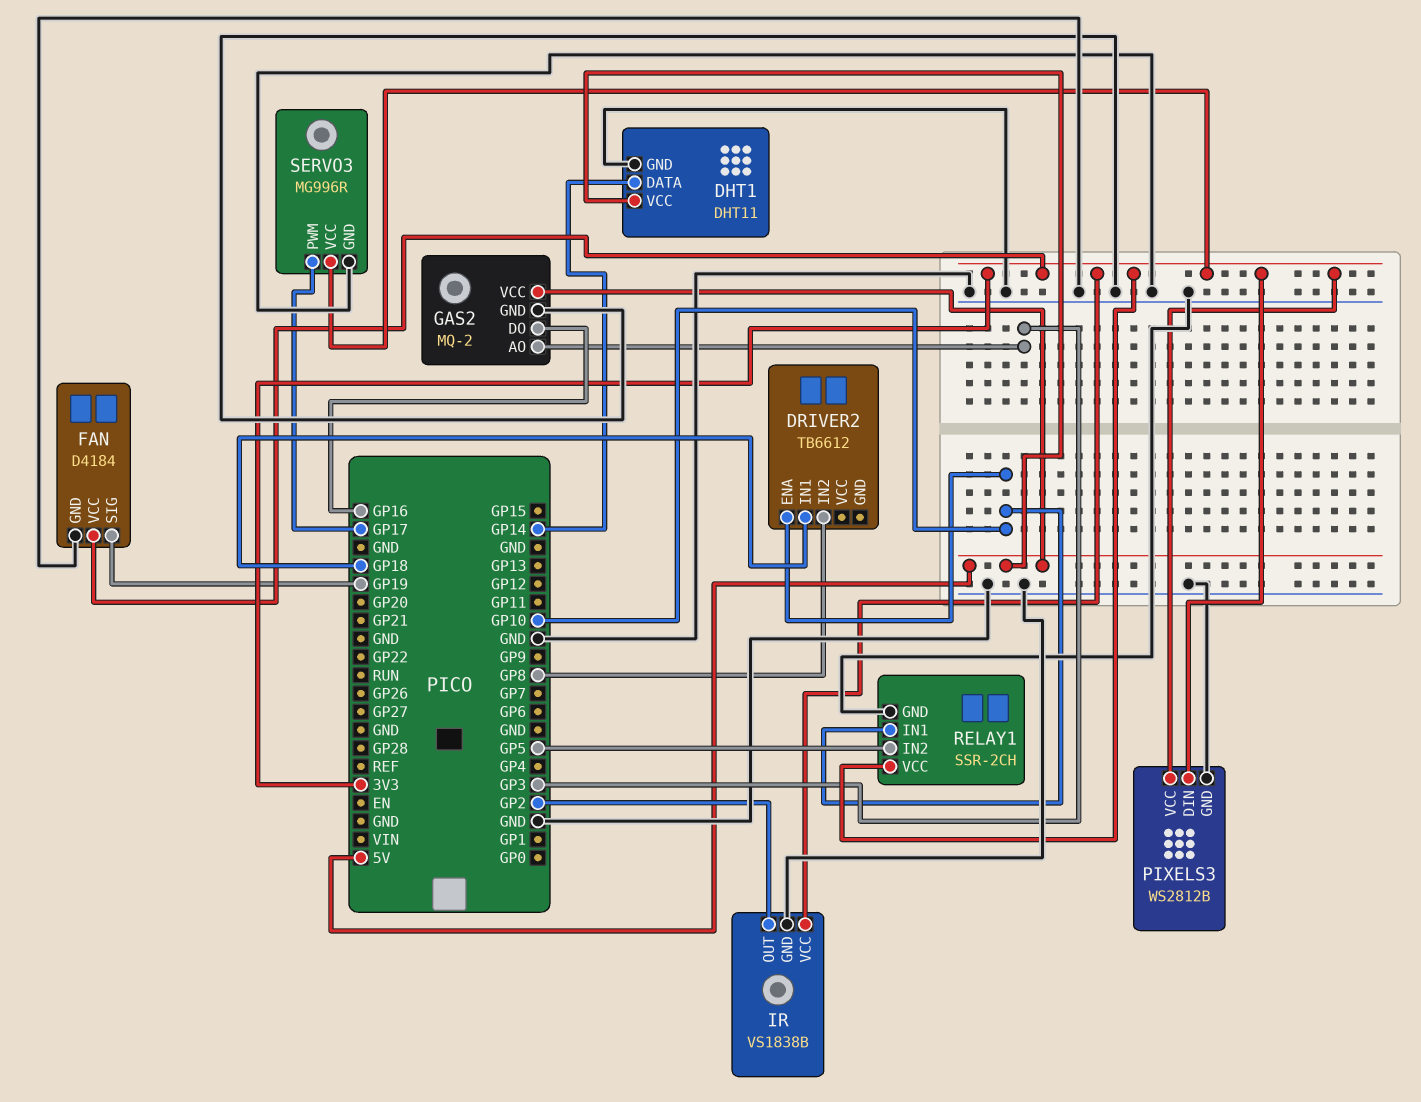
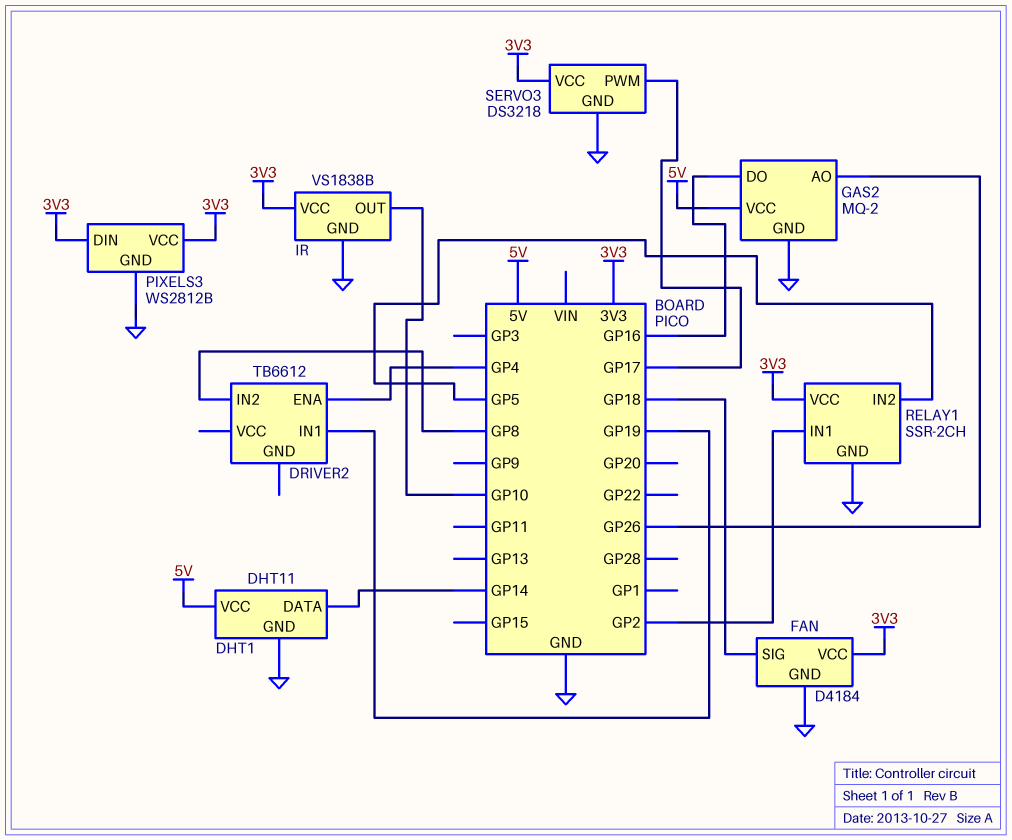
DRIVER2 pin ENA: GP10 -> GP4
DRIVER2 pin IN1: GP18 -> GP19
FAN pin SIG: GP19 -> GP18
GAS2 pin AO: GP3 -> GP26
IR pin OUT: GP2 -> GP10
RELAY1 pin IN1: GP10 -> GP2
SERVO3: MG996R -> DS3218

